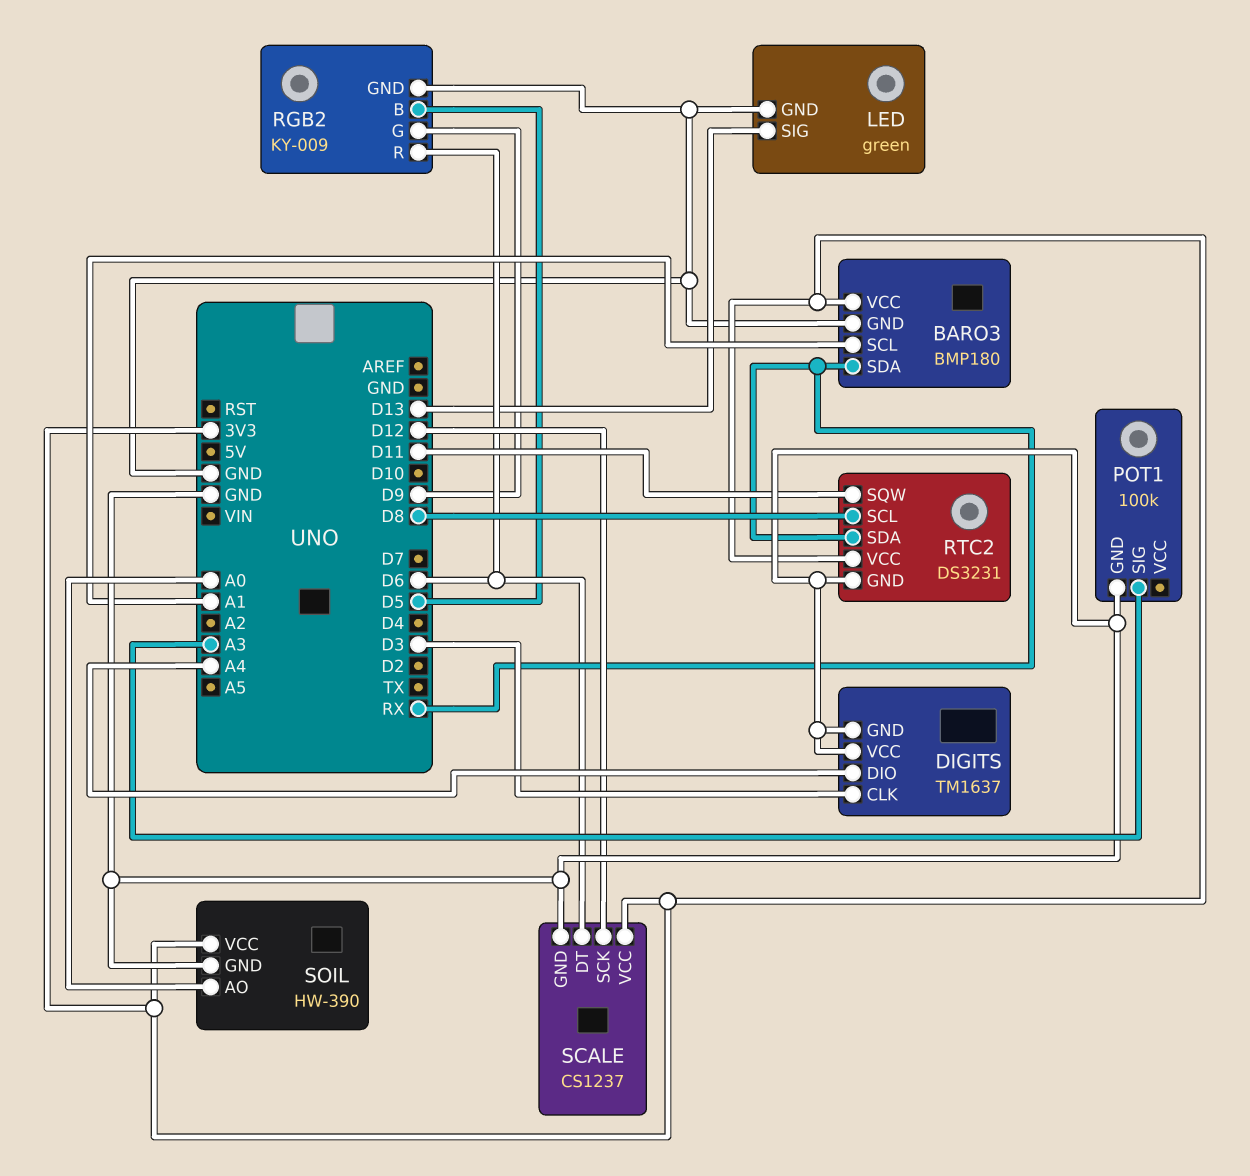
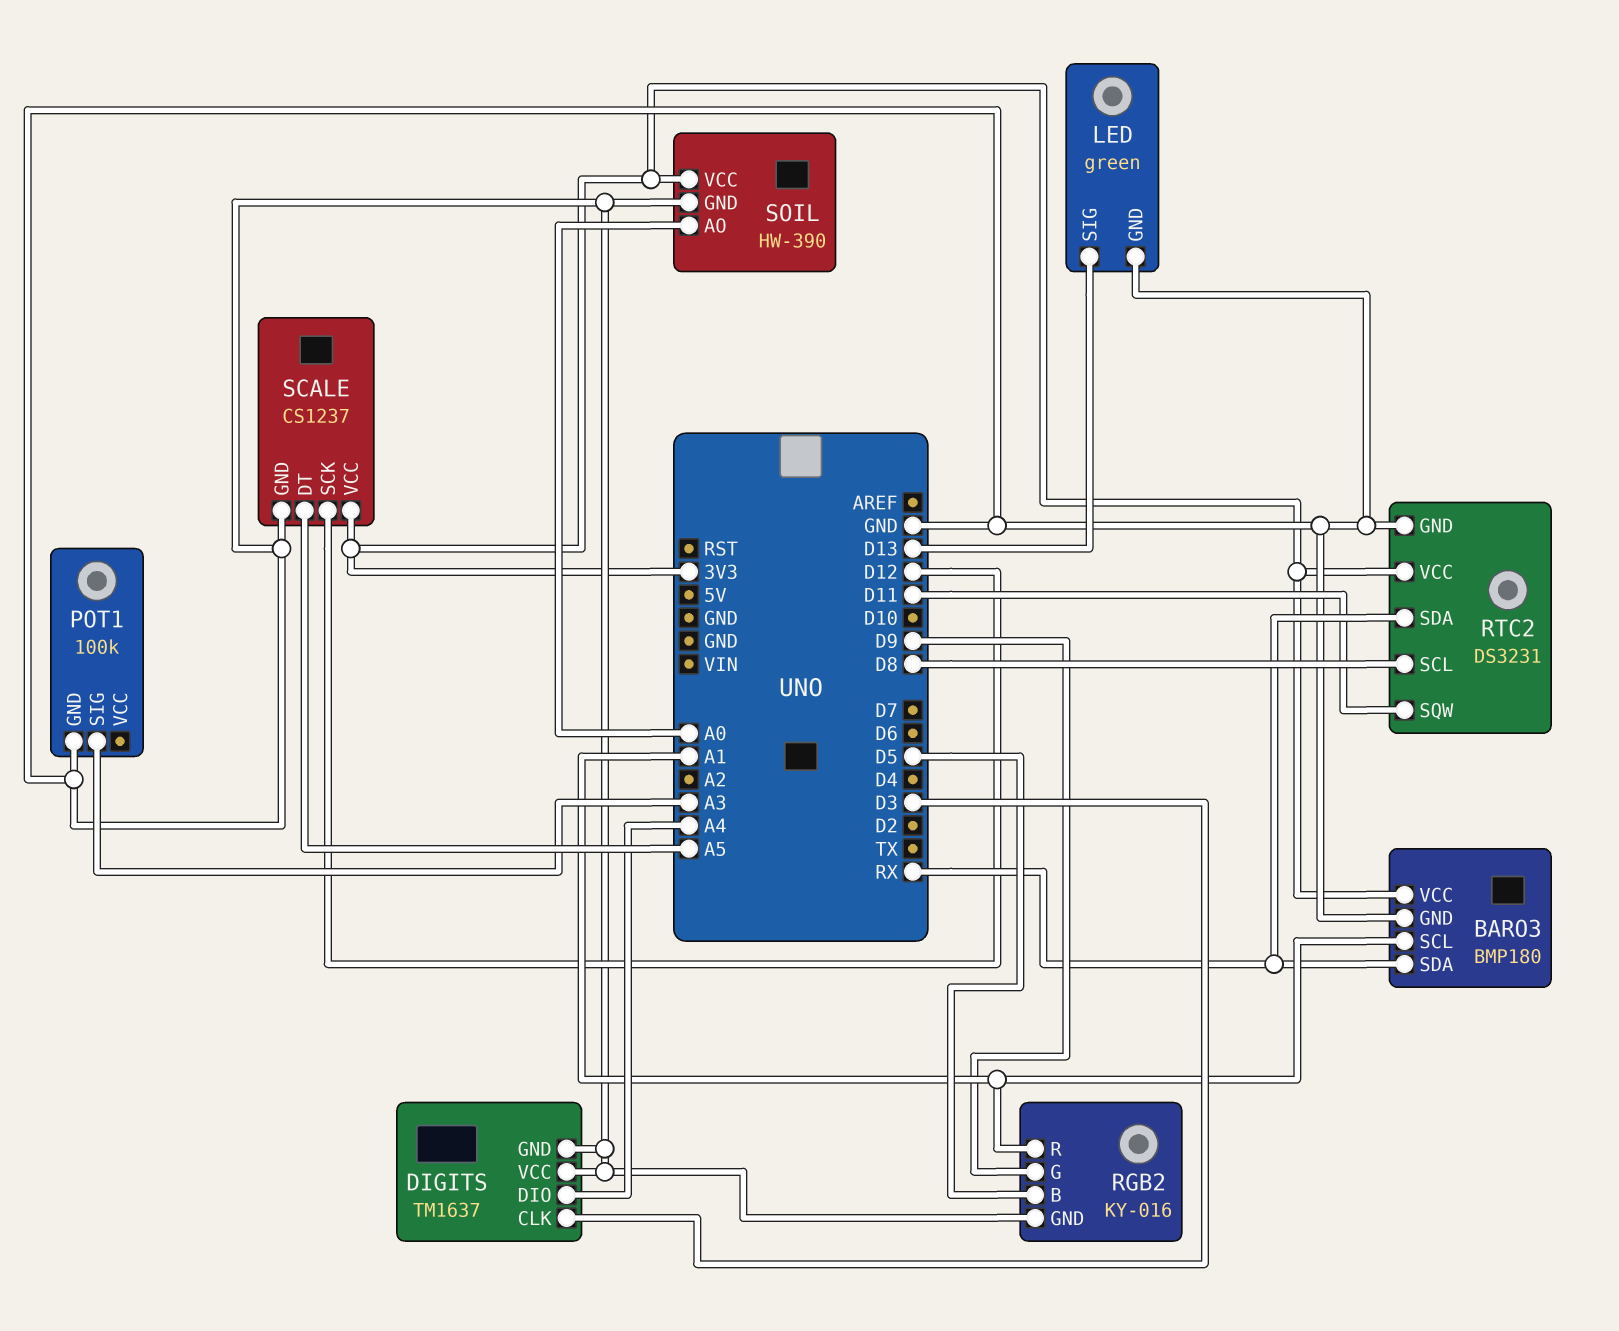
RGB2: KY-009 -> KY-016
RGB2 pin R: D6 -> A1
SCALE pin DT: D6 -> A5

